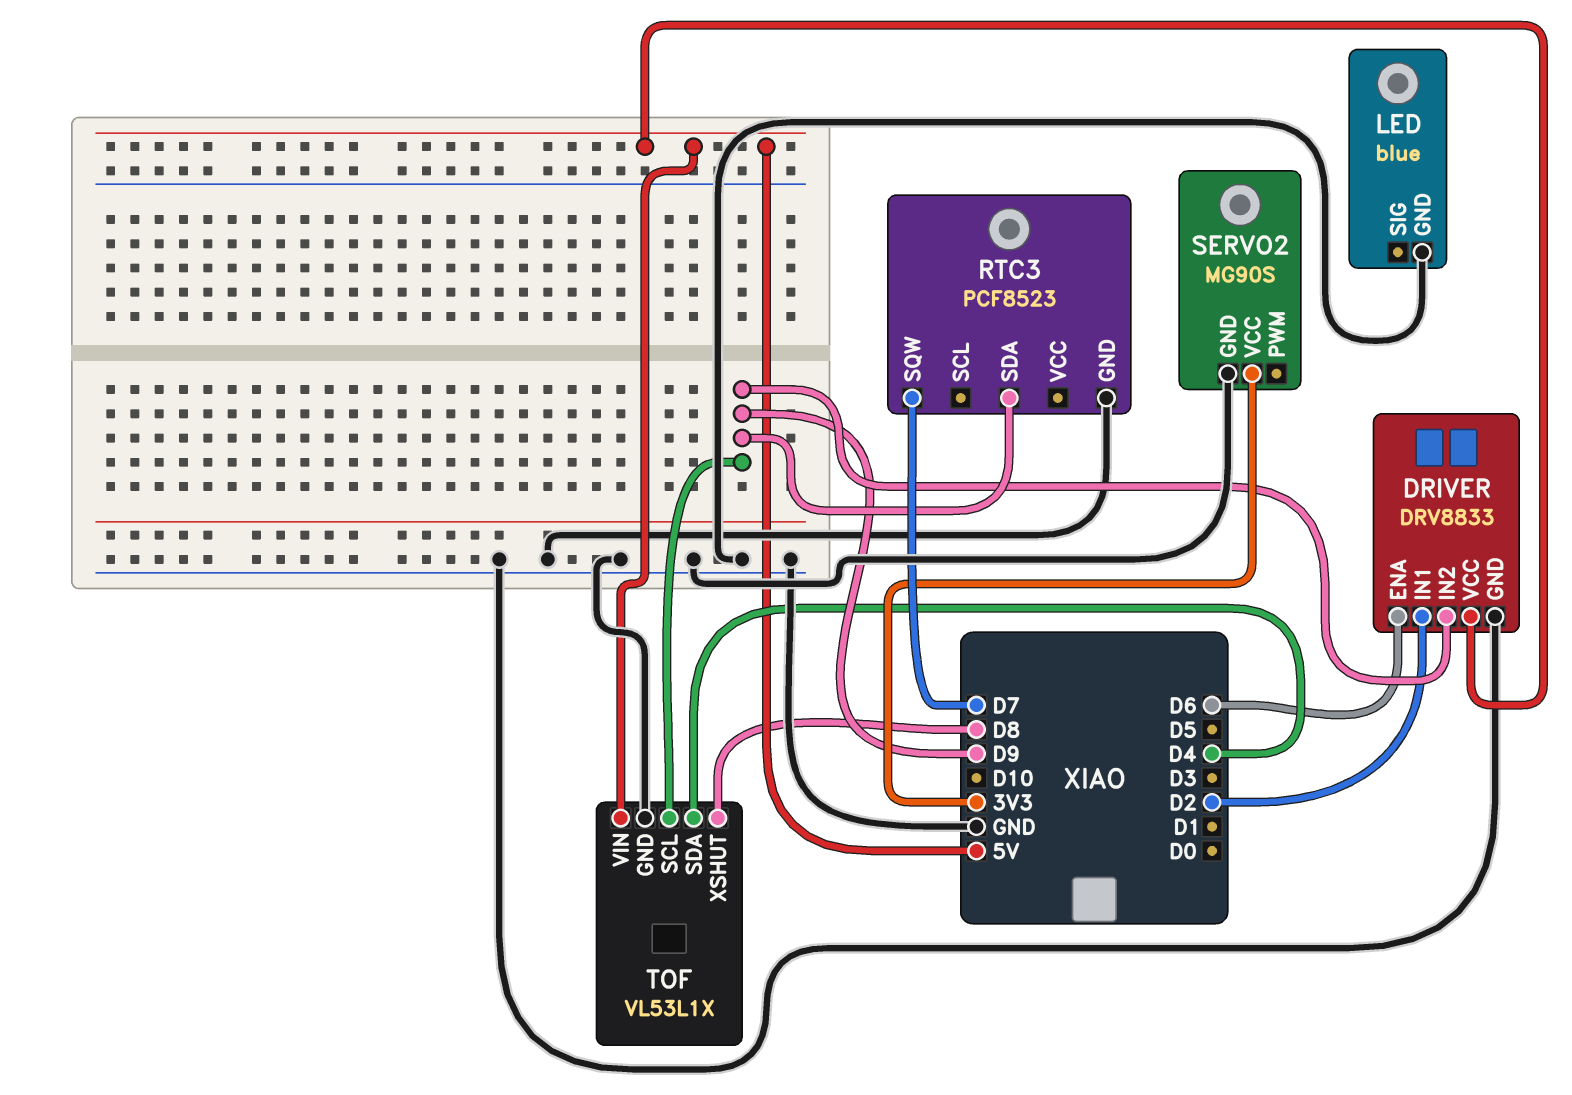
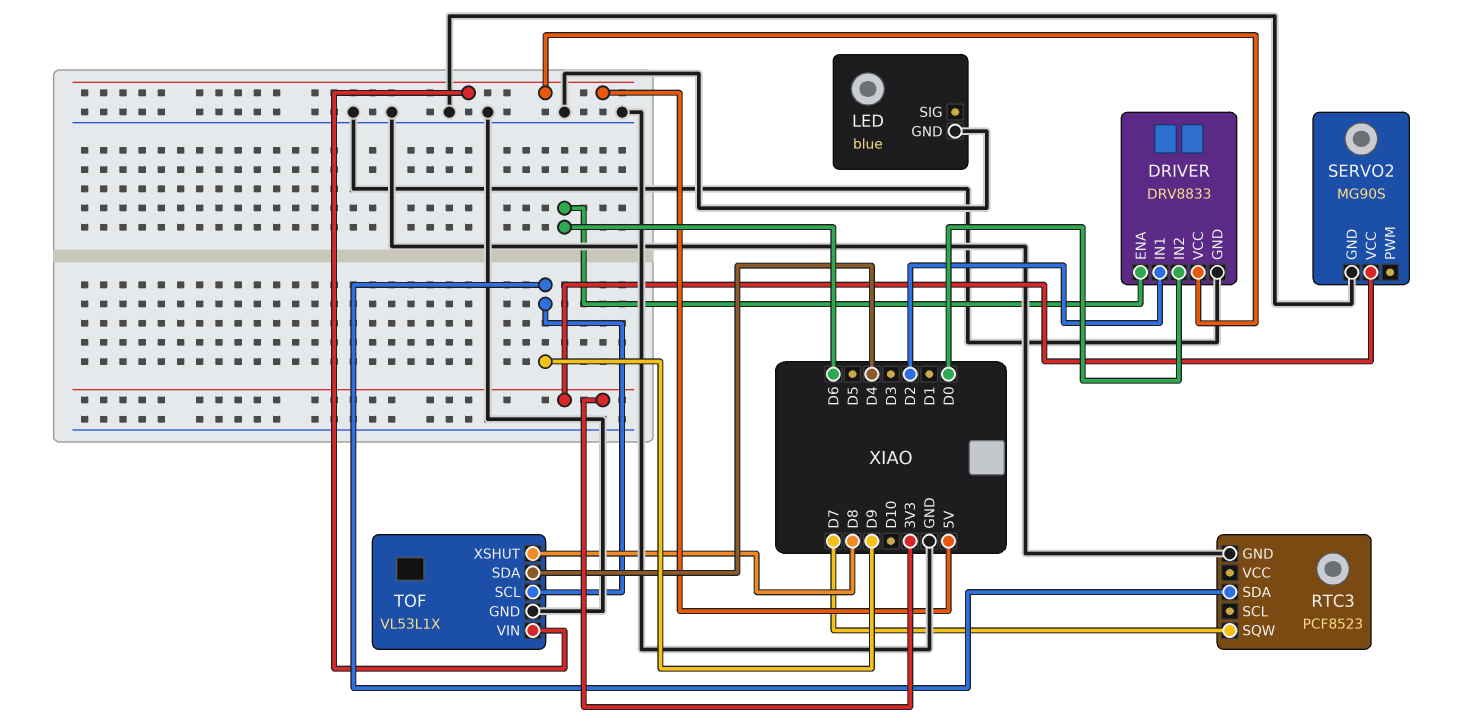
DRIVER pin IN2: D9 -> D0

